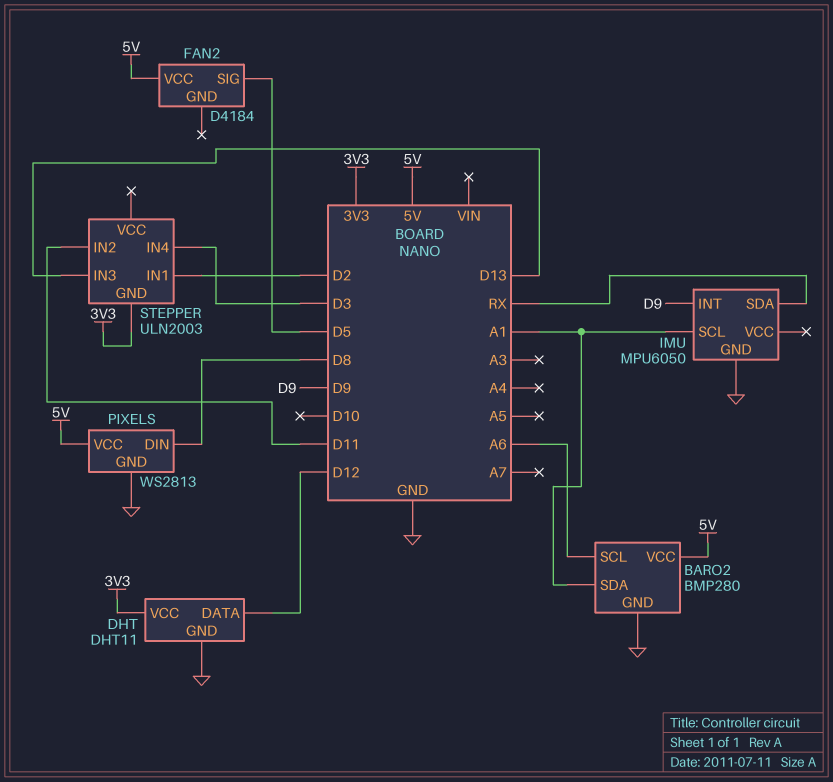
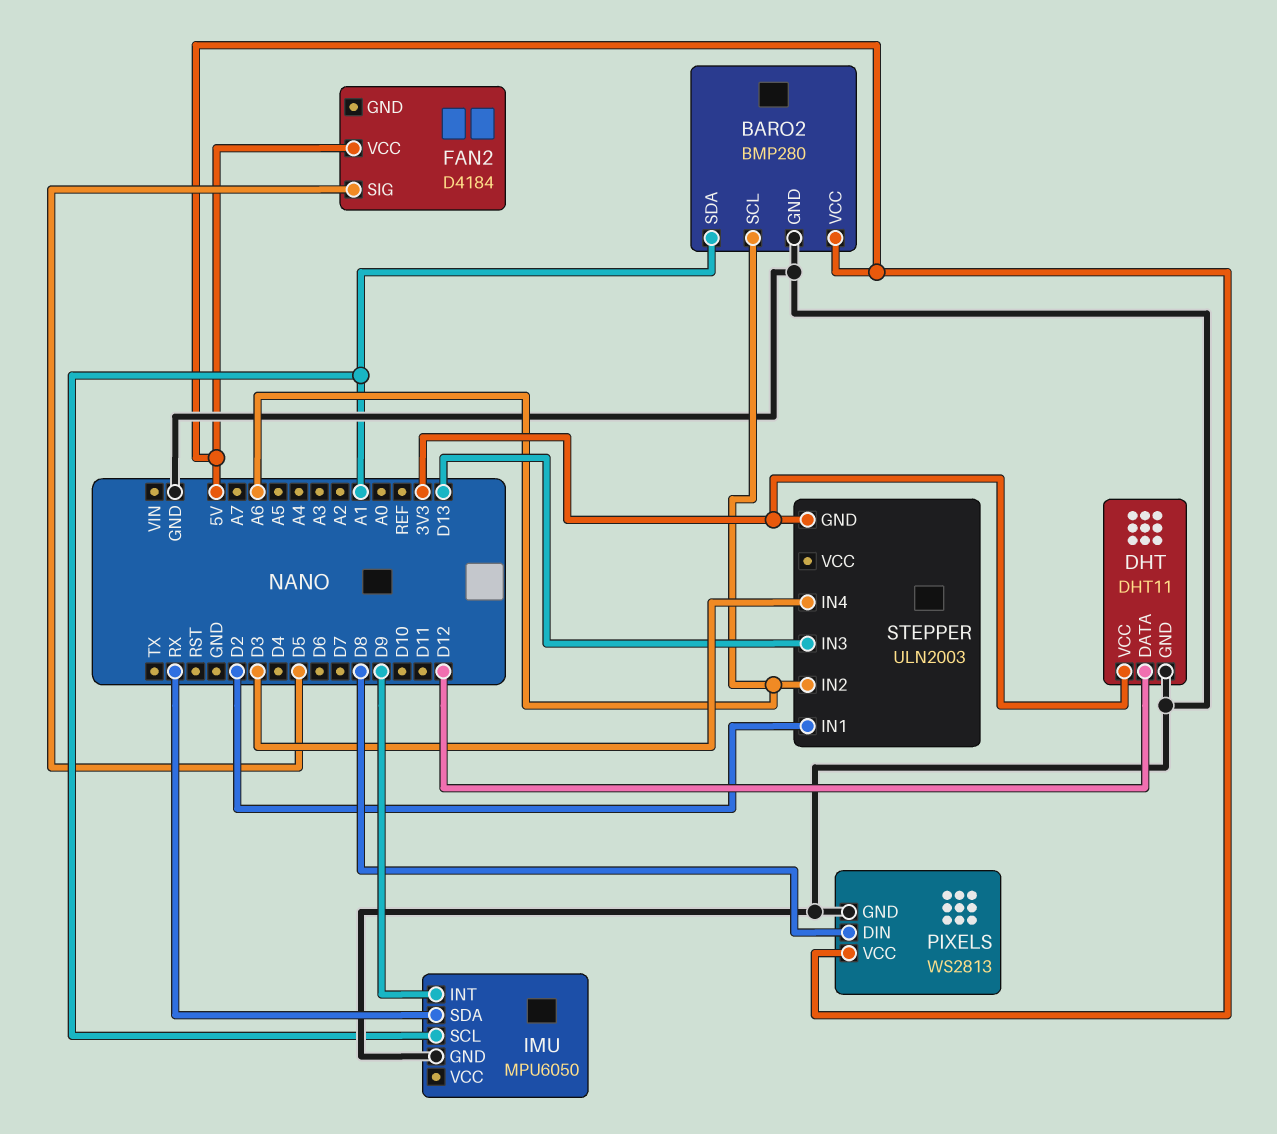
STEPPER pin IN2: D11 -> A6

